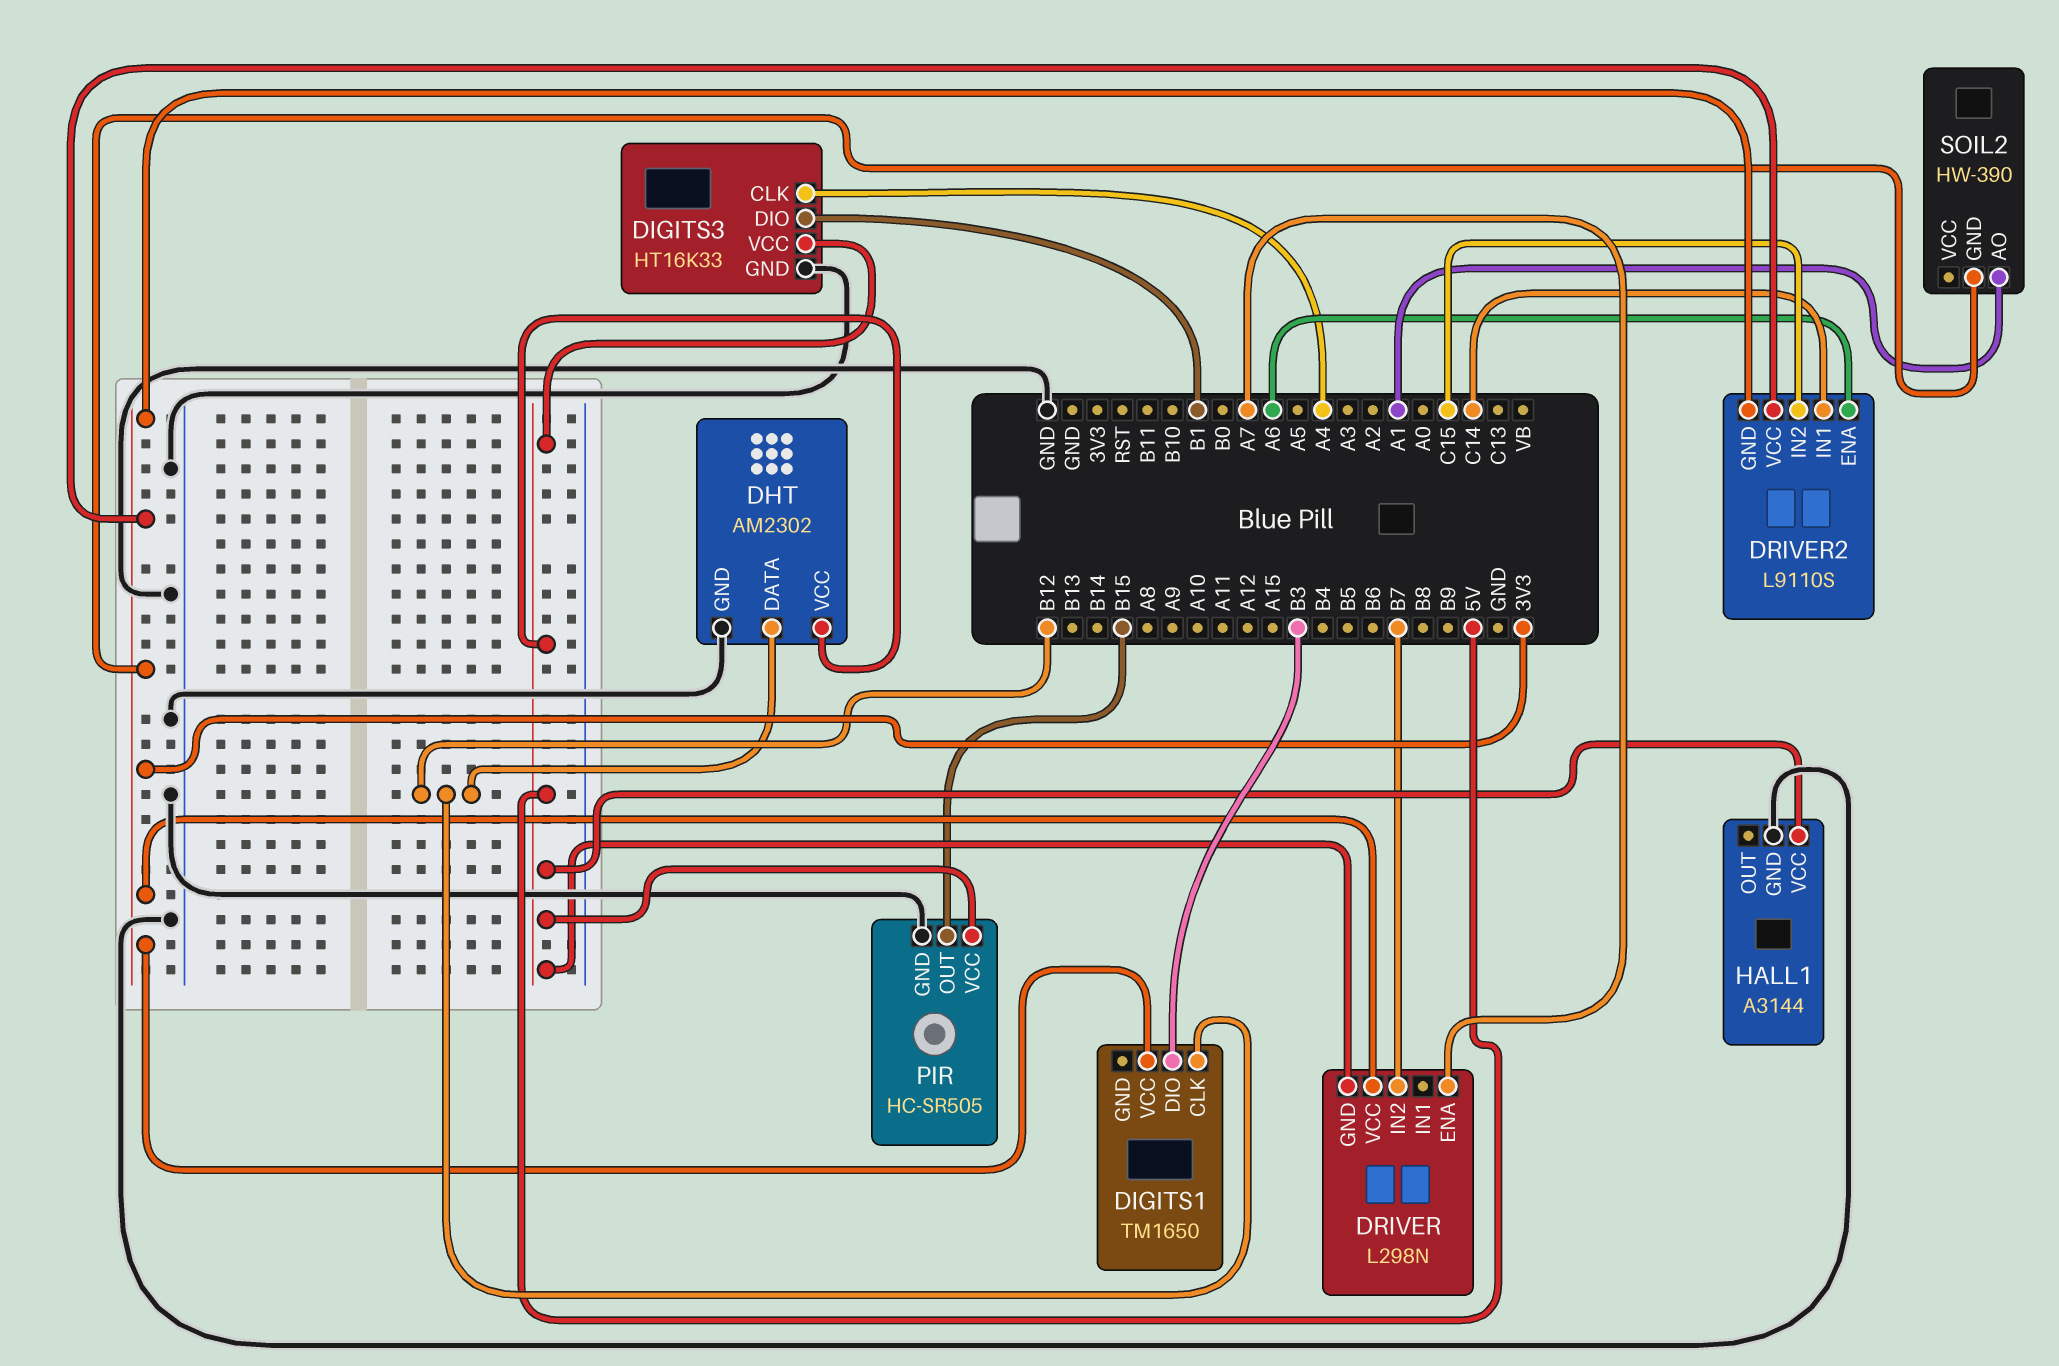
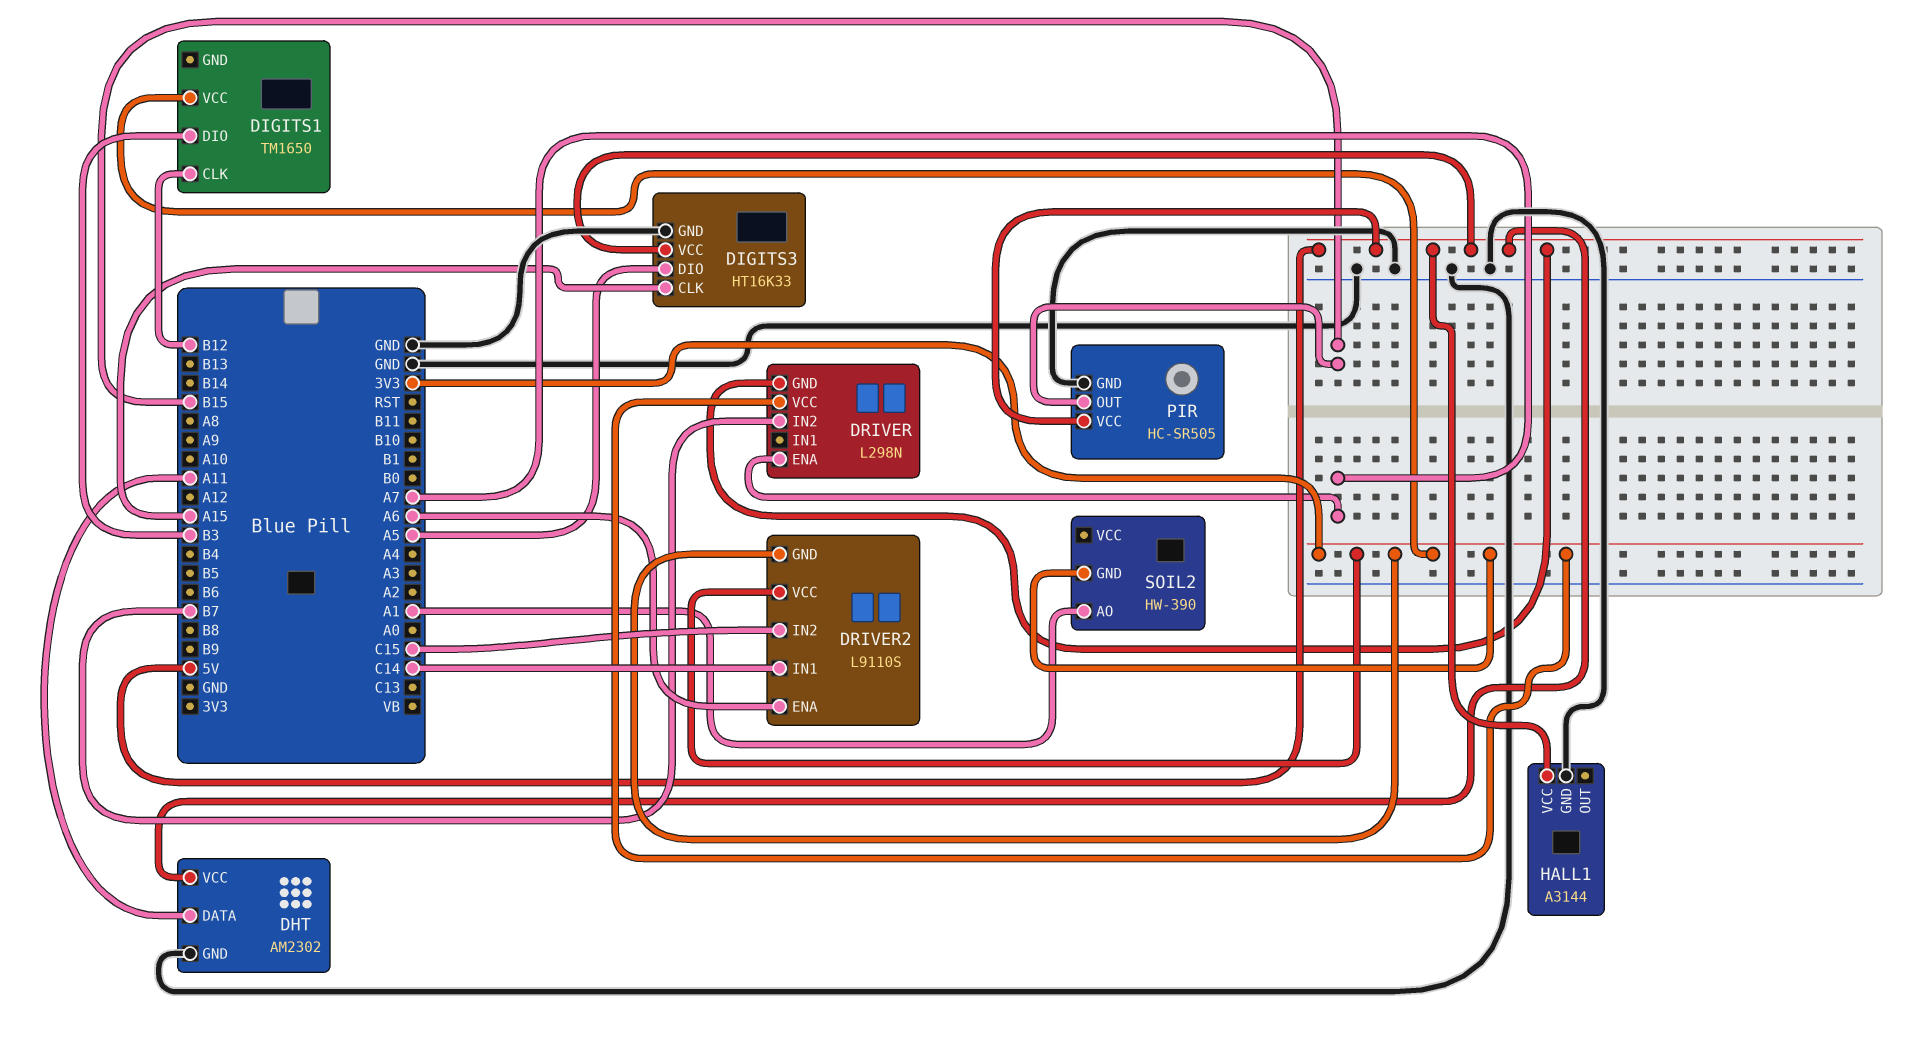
DHT pin DATA: B12 -> A11
DIGITS3 pin CLK: A4 -> A15
DIGITS3 pin DIO: B1 -> A5

